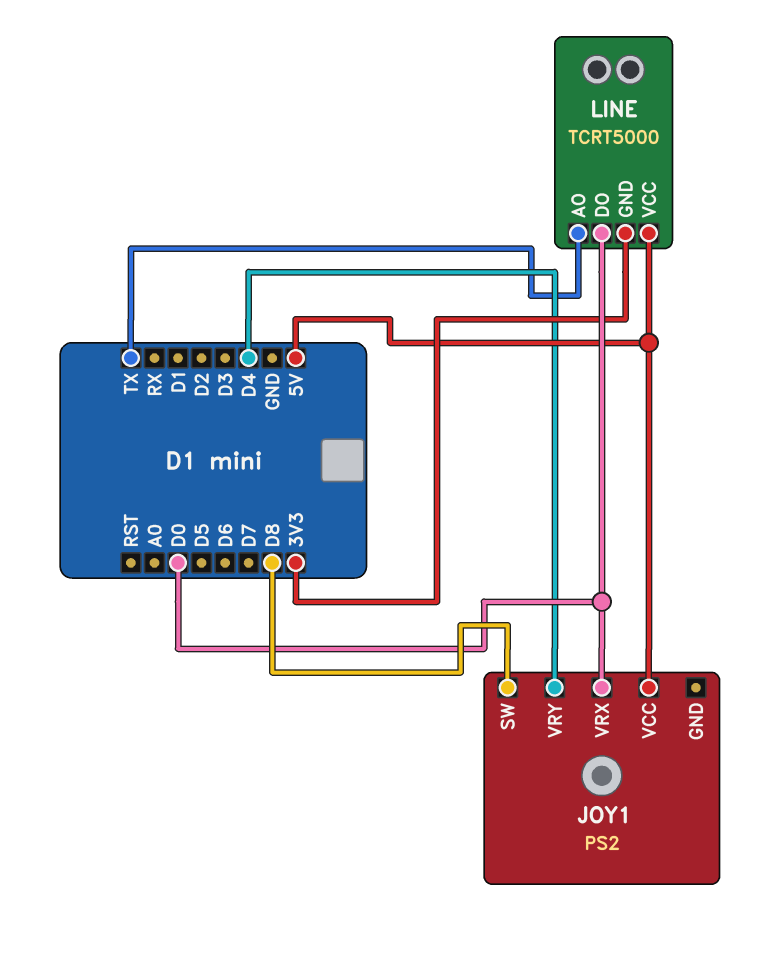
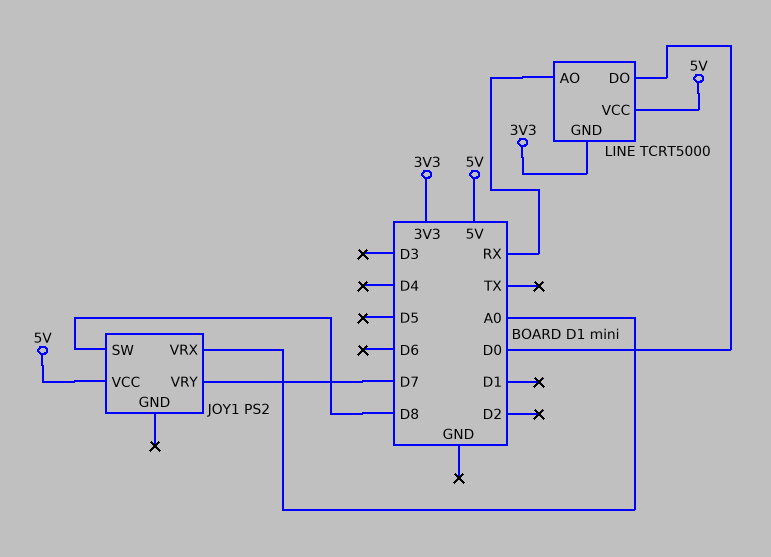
JOY1 pin VRX: D0 -> A0
JOY1 pin VRY: D4 -> D7
LINE pin AO: TX -> RX

